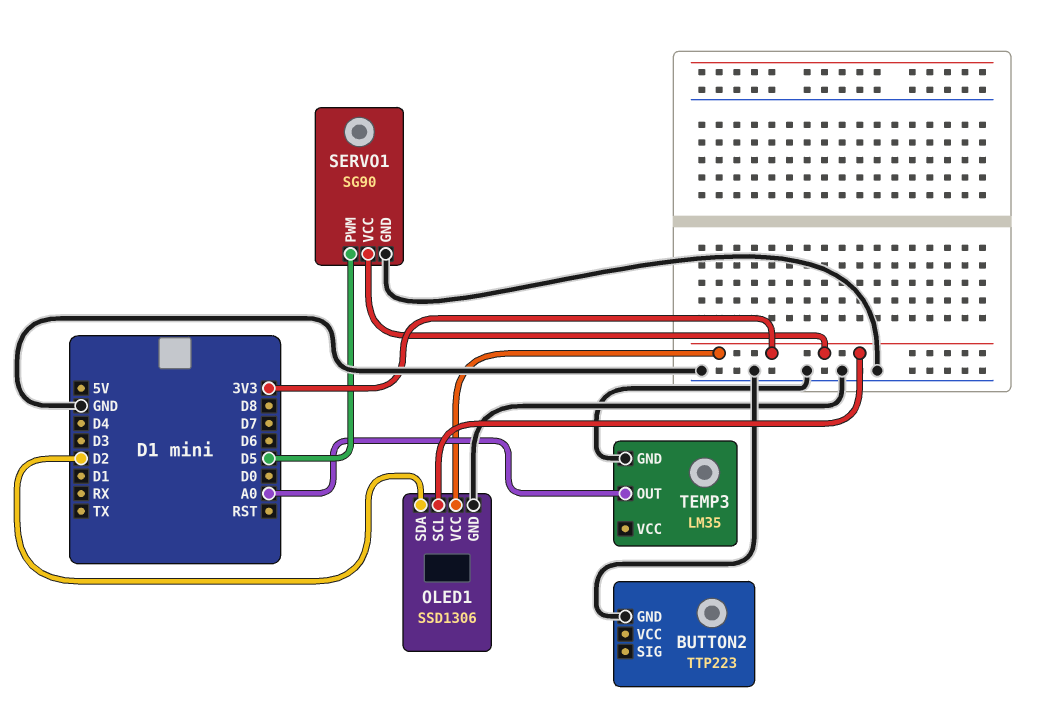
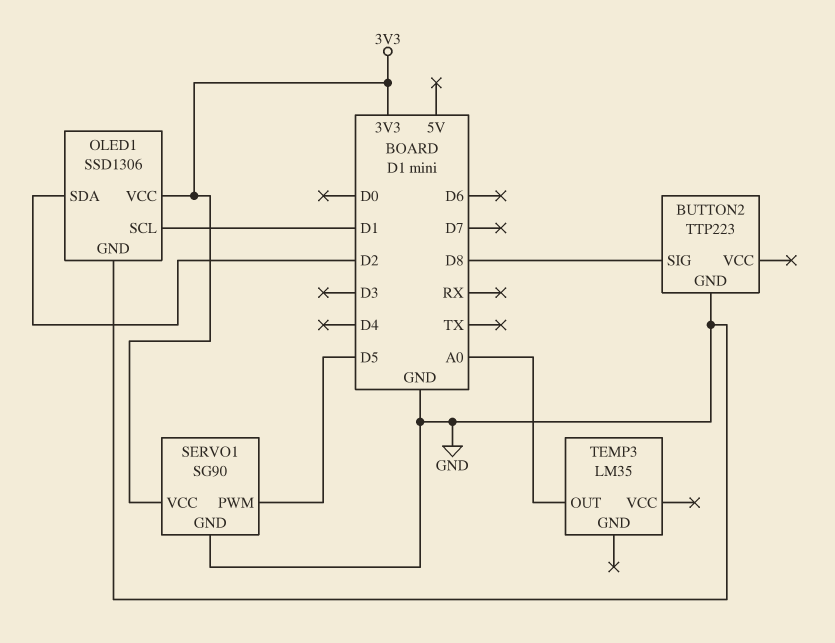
BUTTON2 pin SIG: none -> D8
OLED1 pin SCL: 3V3 -> D1
TEMP3 pin GND: GND -> none

